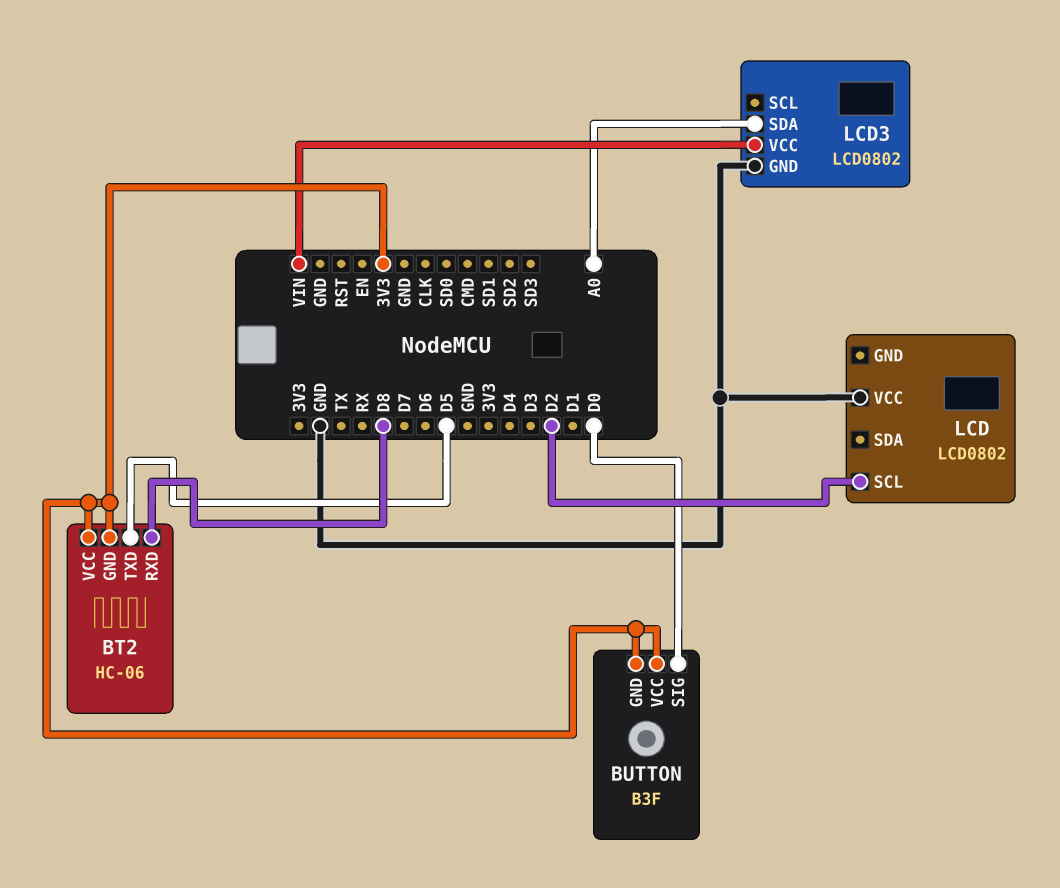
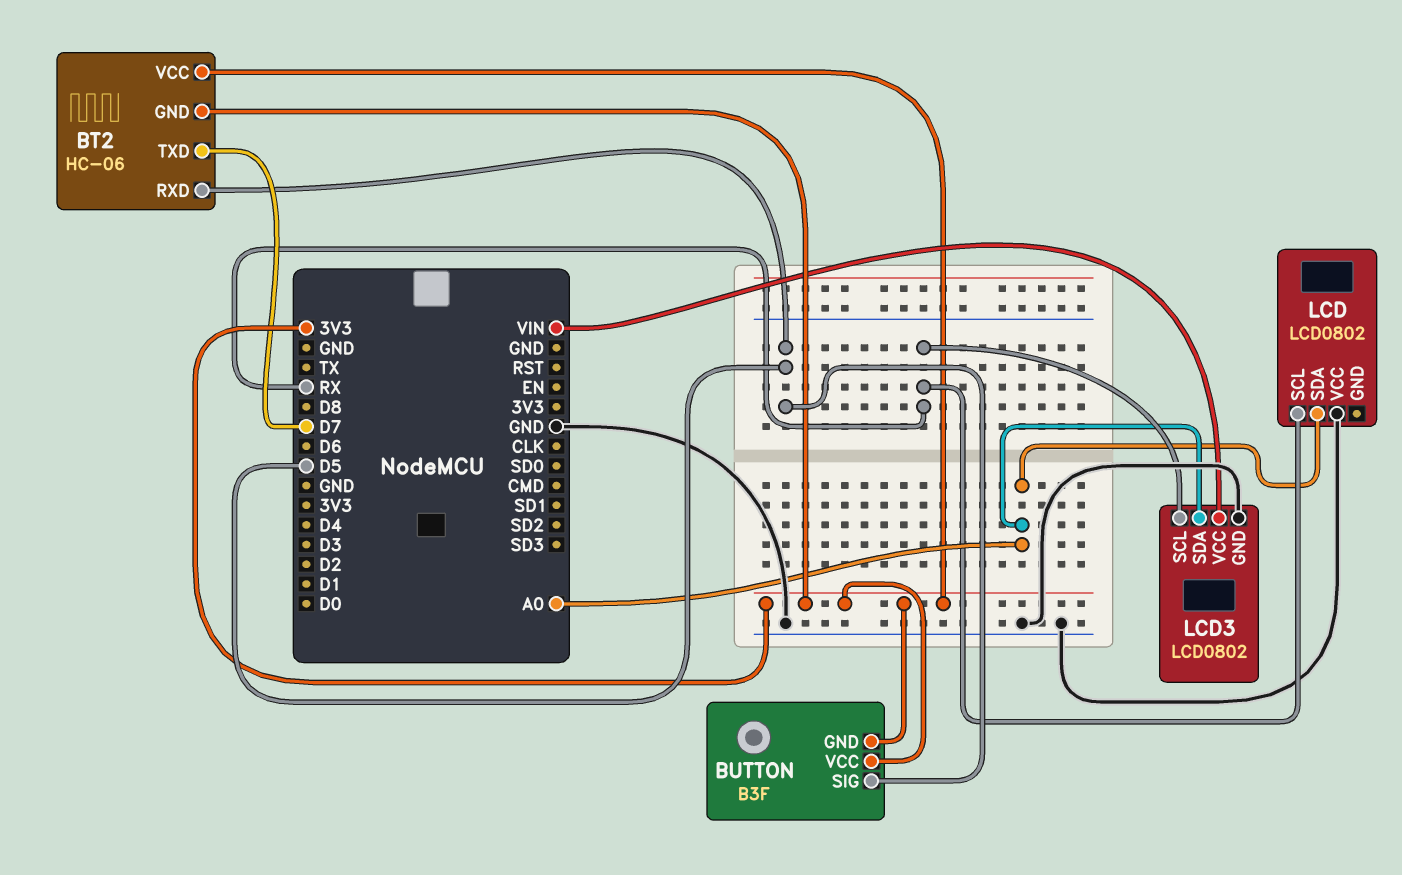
BT2 pin RXD: D8 -> D5
BT2 pin TXD: D5 -> D7
BUTTON pin SIG: D0 -> D5
LCD pin SCL: D2 -> RX
LCD pin SDA: none -> A0
LCD3 pin SCL: none -> RX

